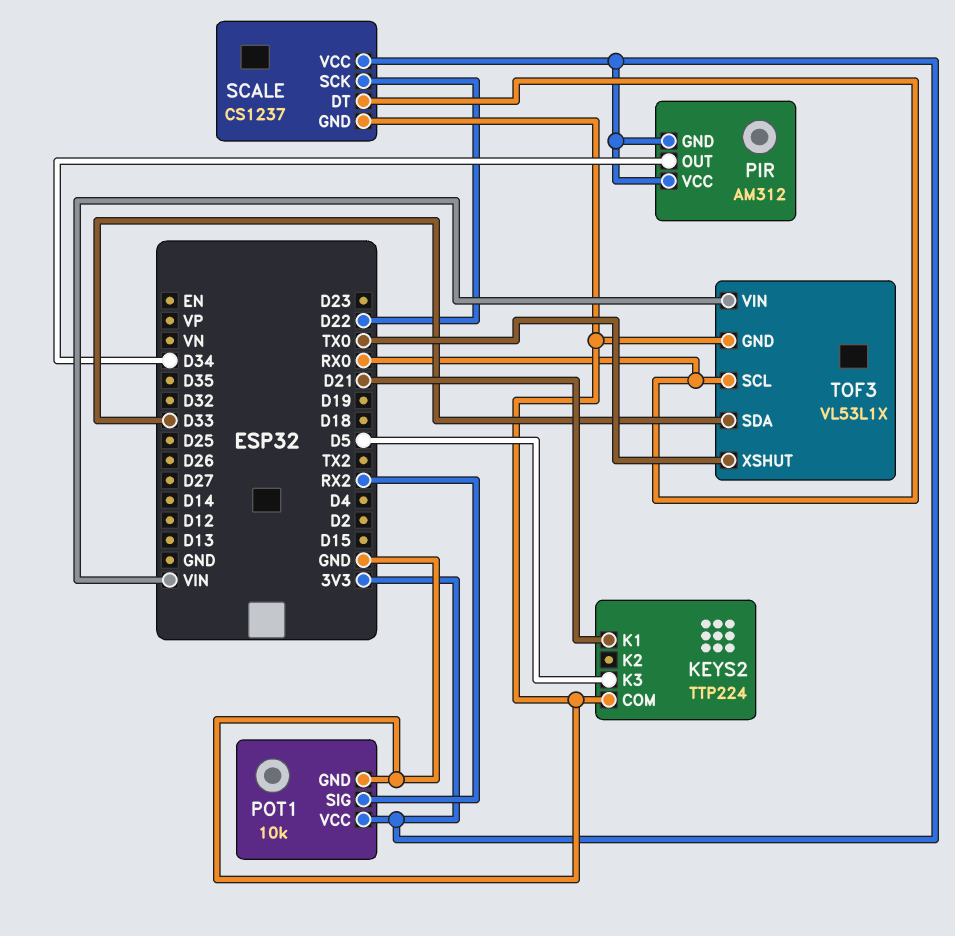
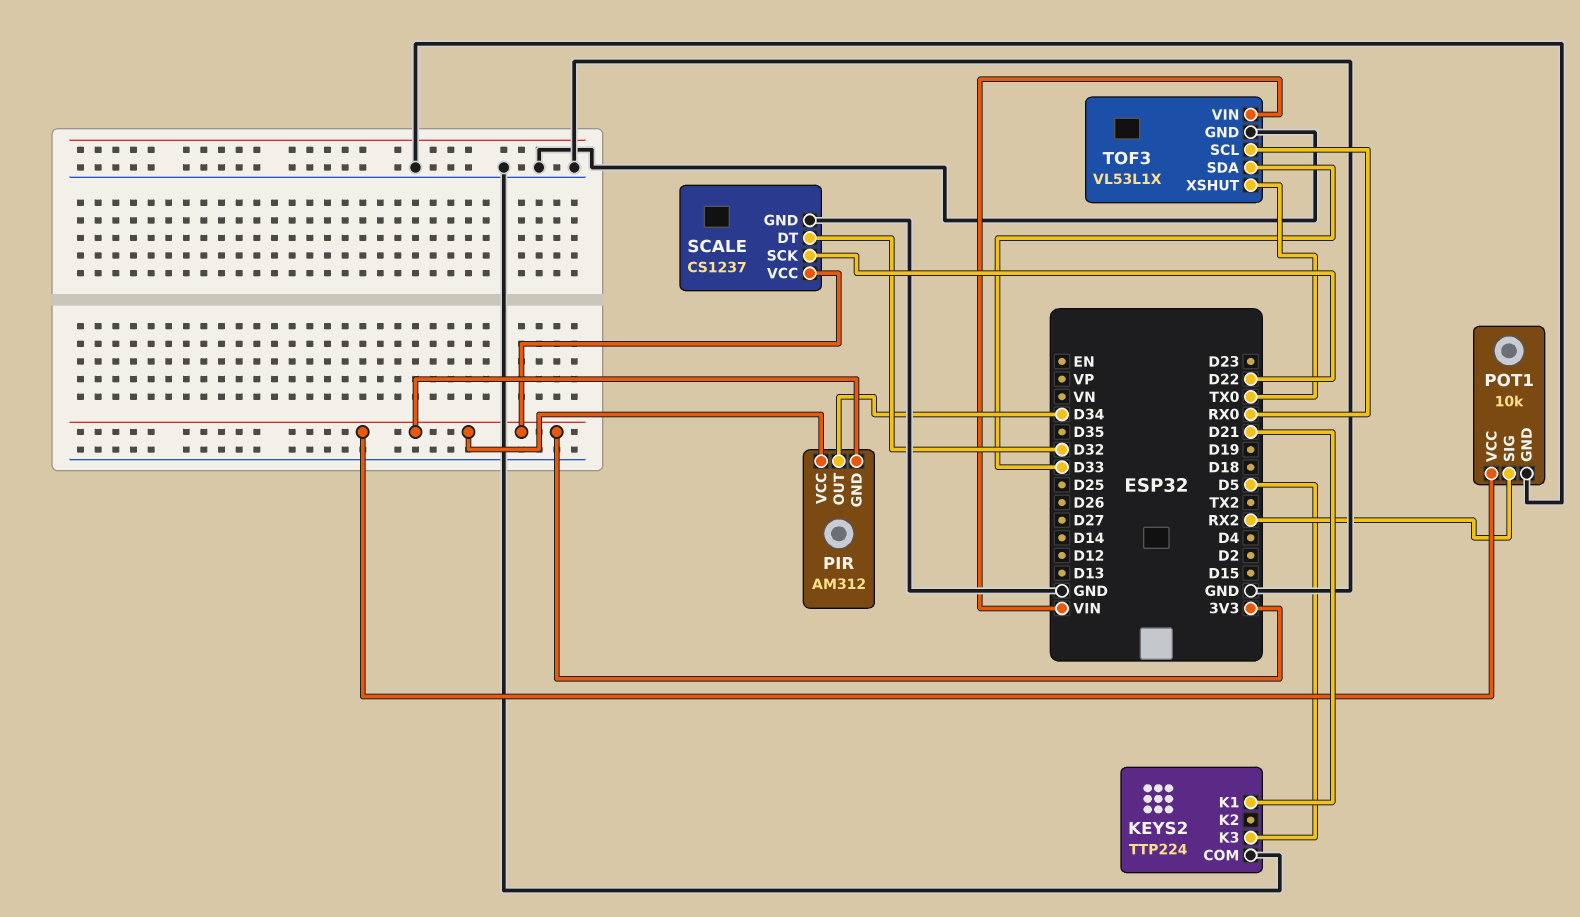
SCALE pin DT: RX0 -> D32

